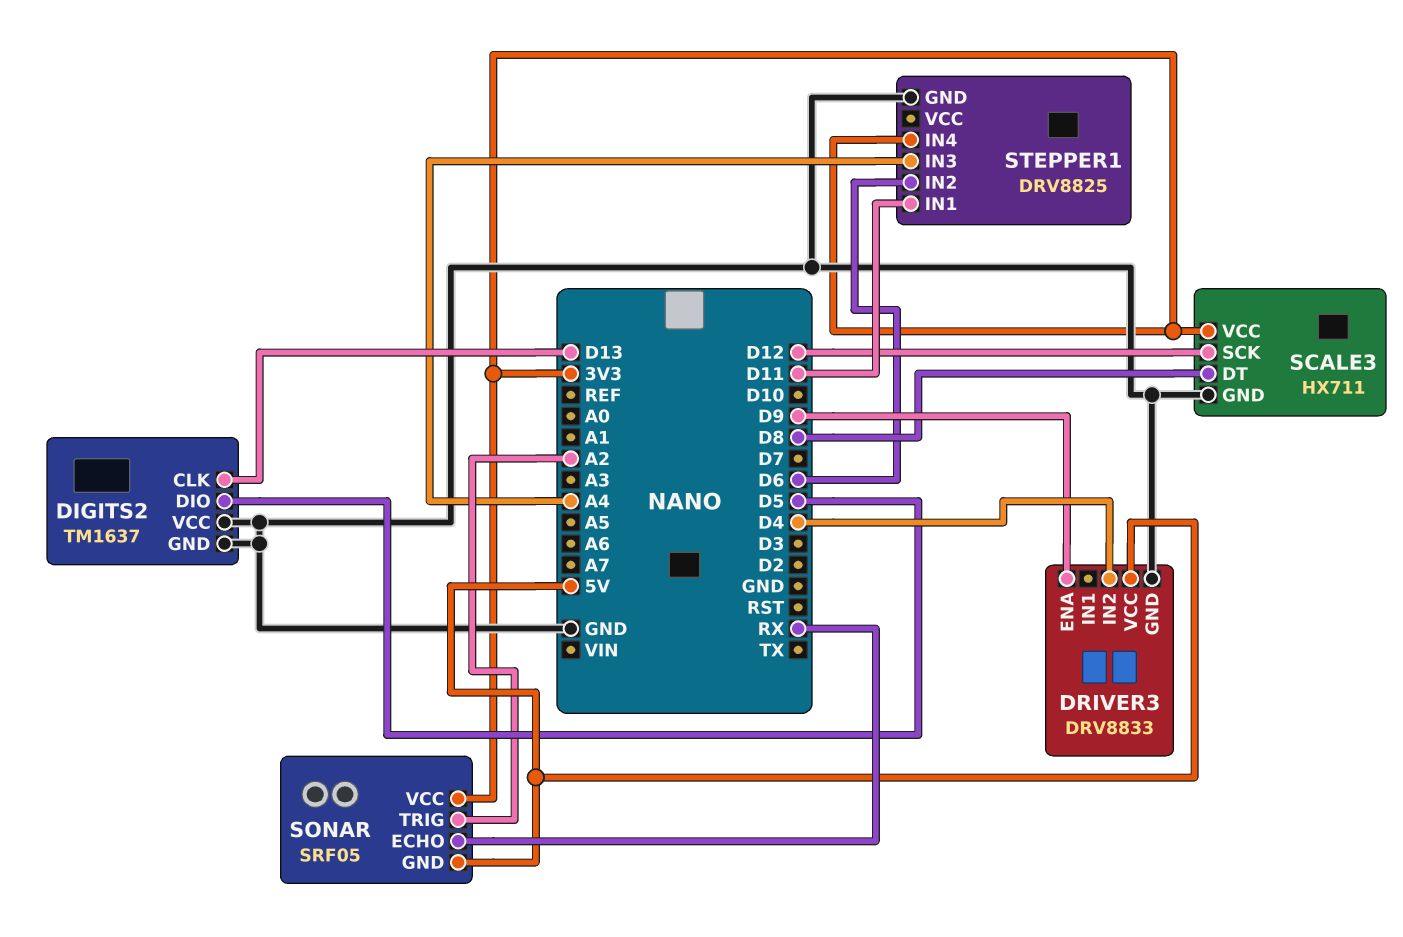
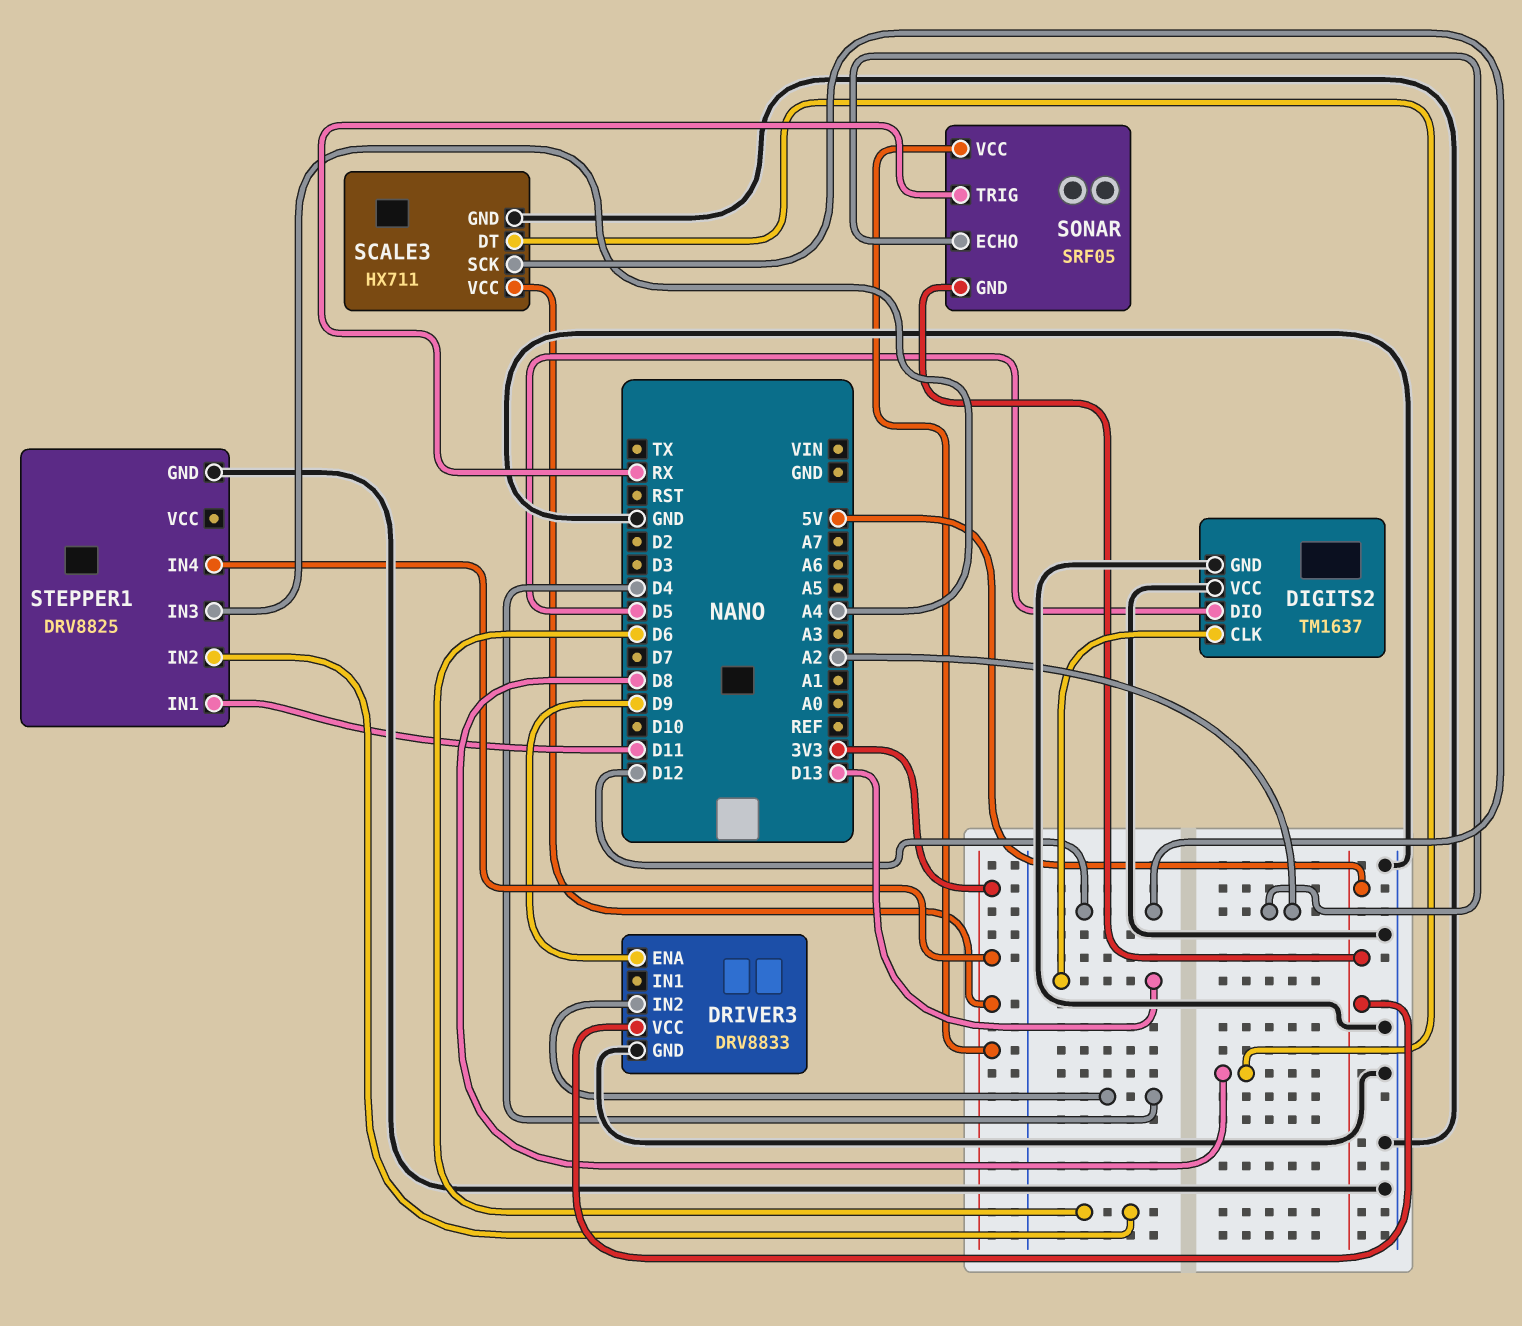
SONAR pin ECHO: RX -> A2
SONAR pin TRIG: A2 -> RX

